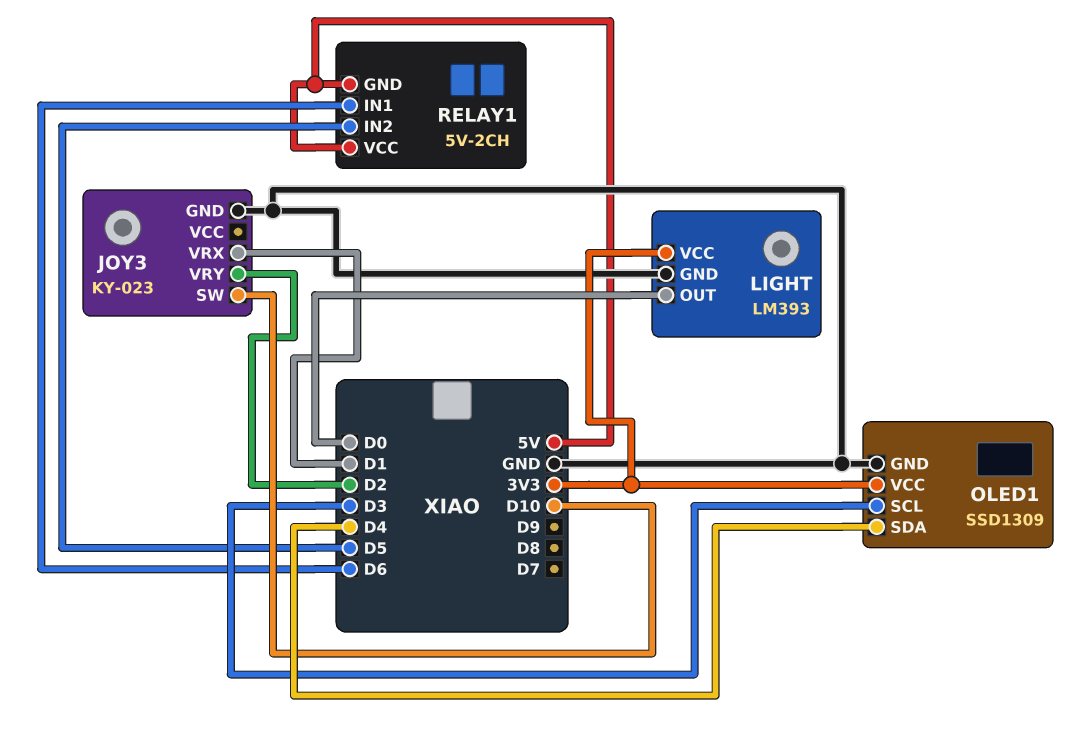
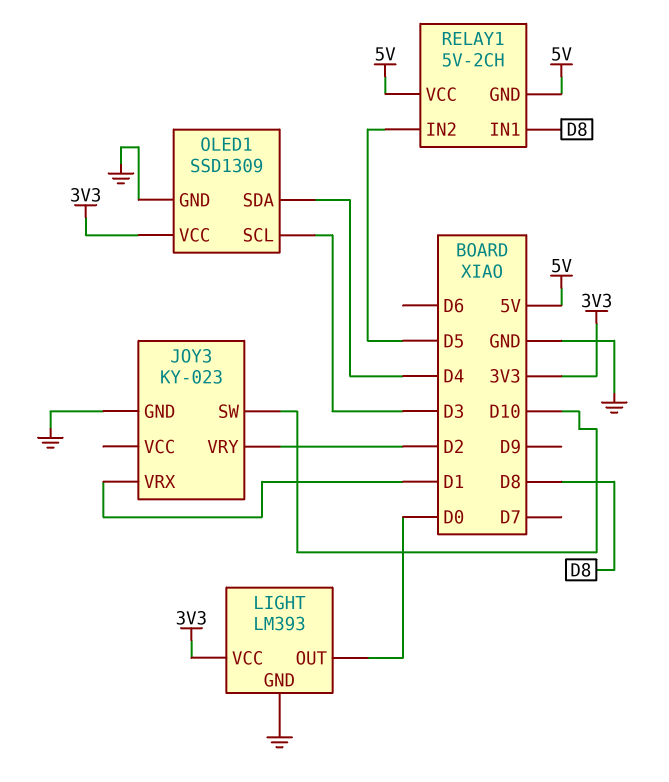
RELAY1 pin IN1: D6 -> D8

